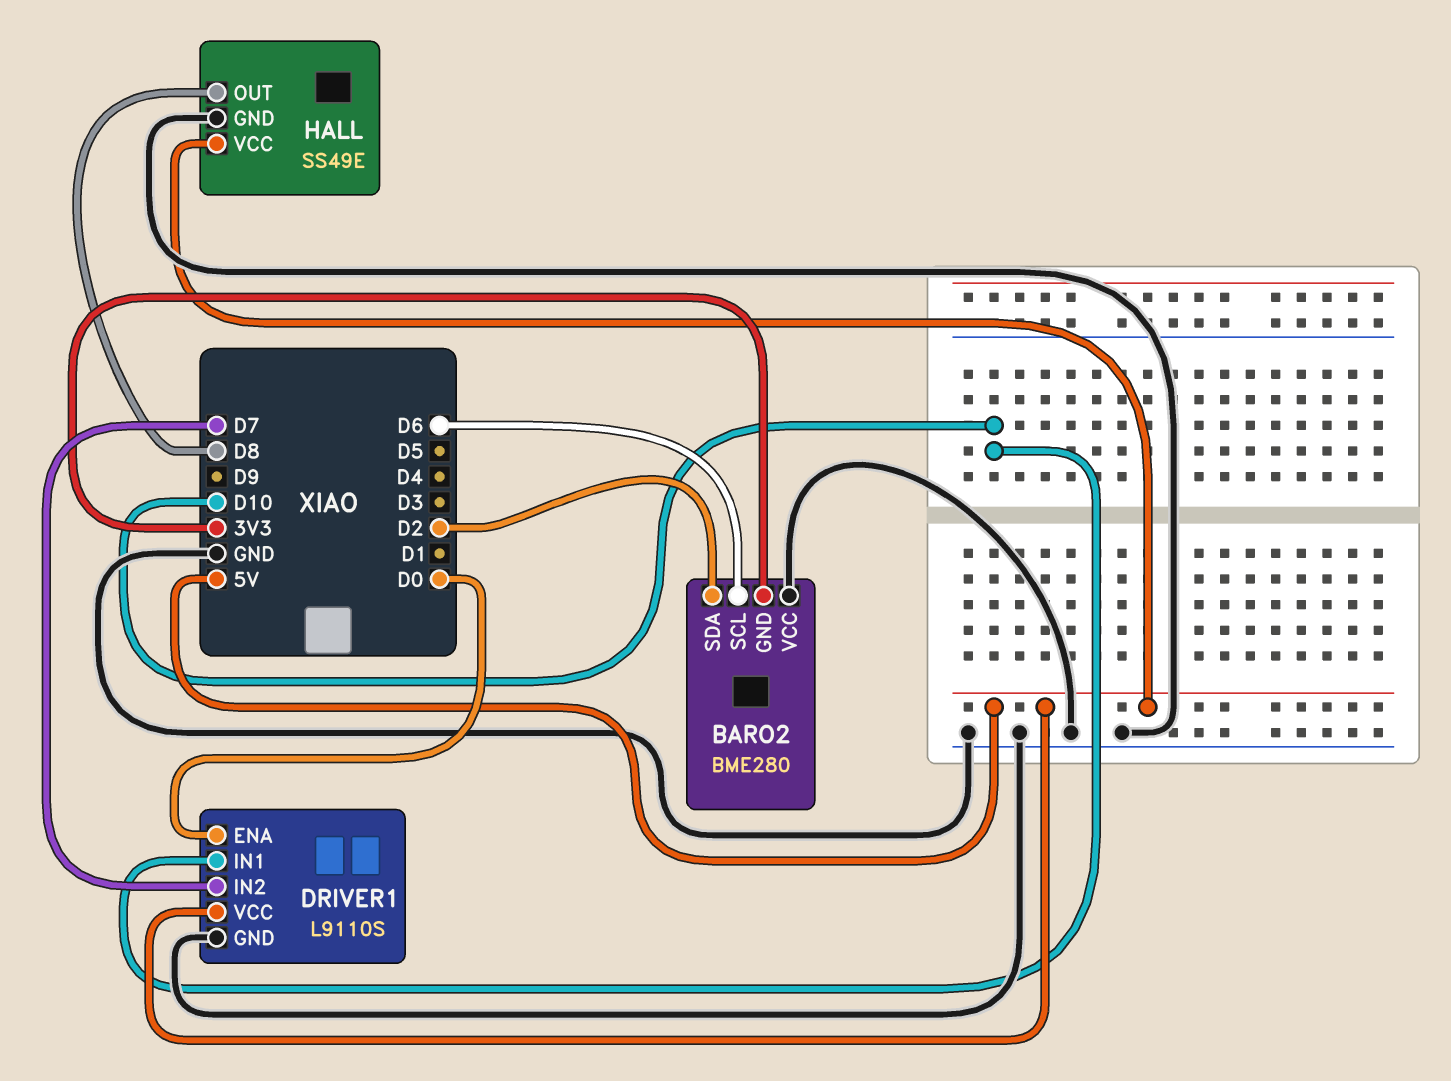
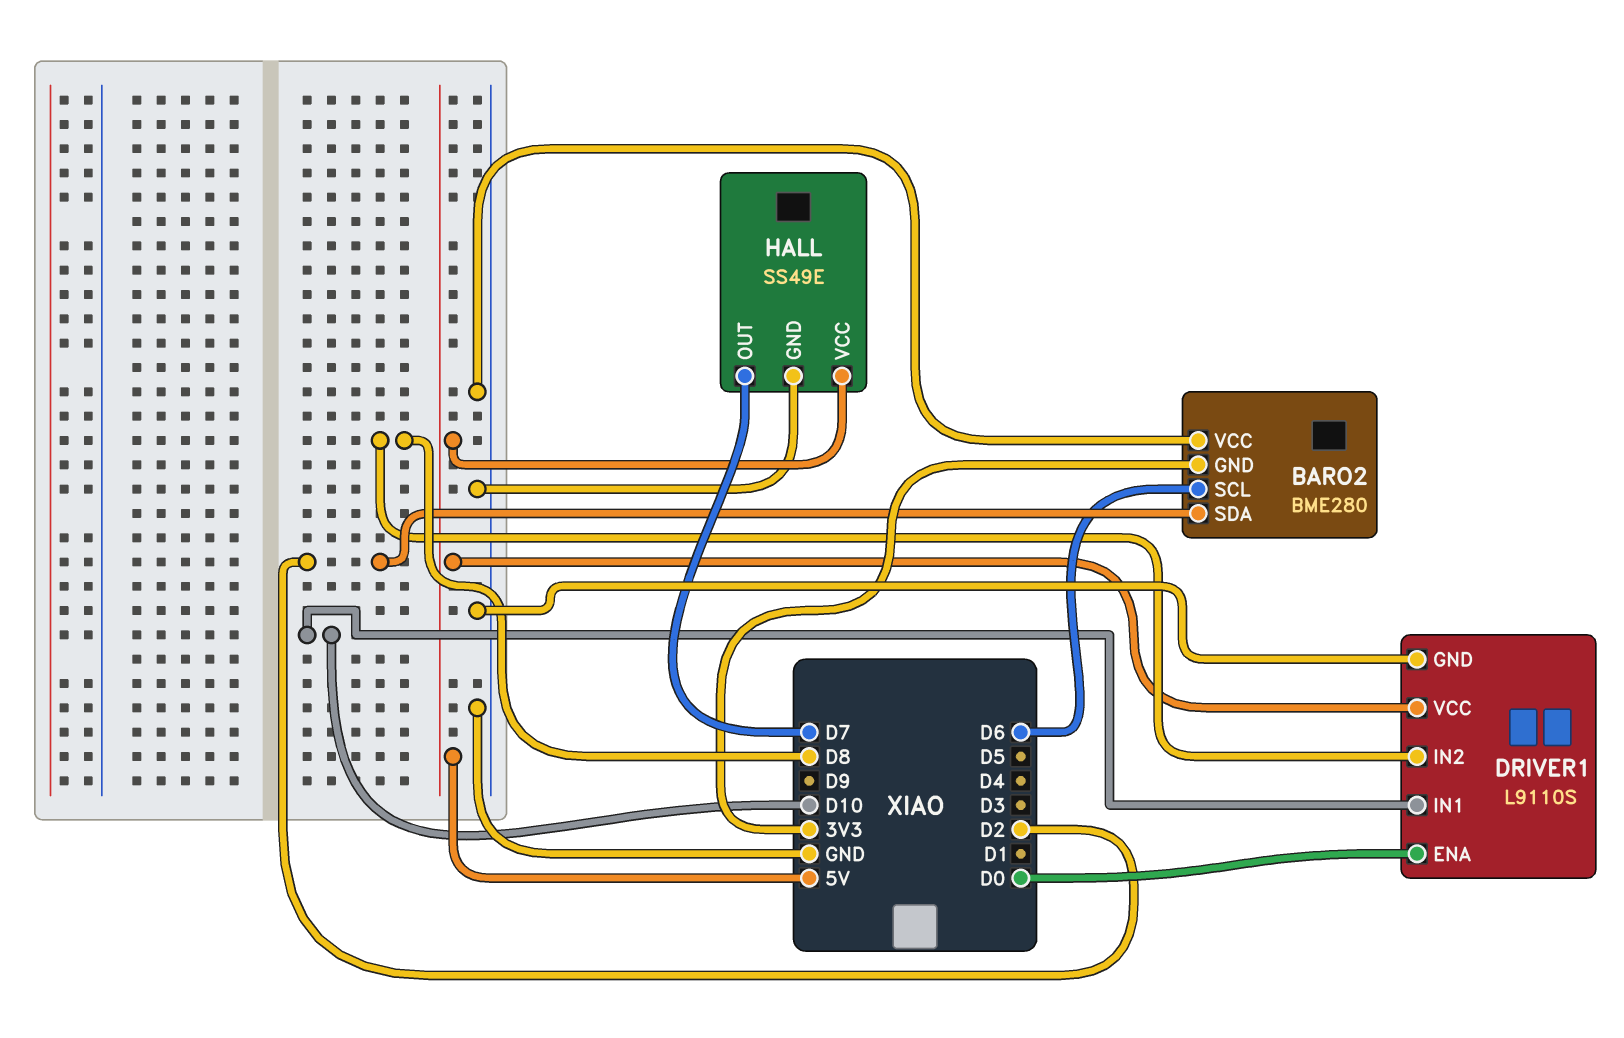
DRIVER1 pin IN2: D7 -> D8
HALL pin OUT: D8 -> D7

